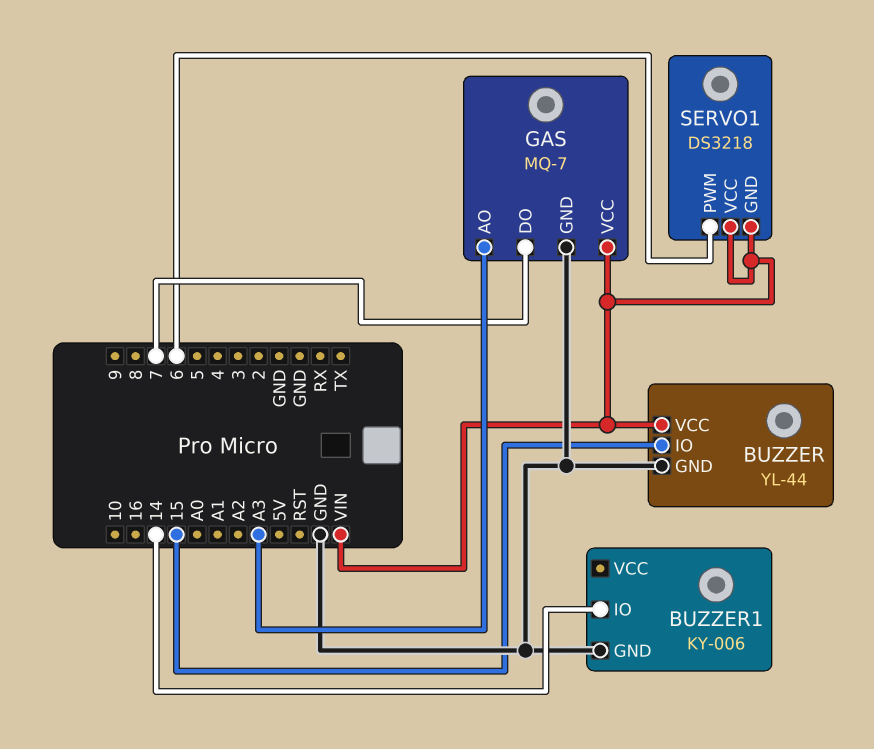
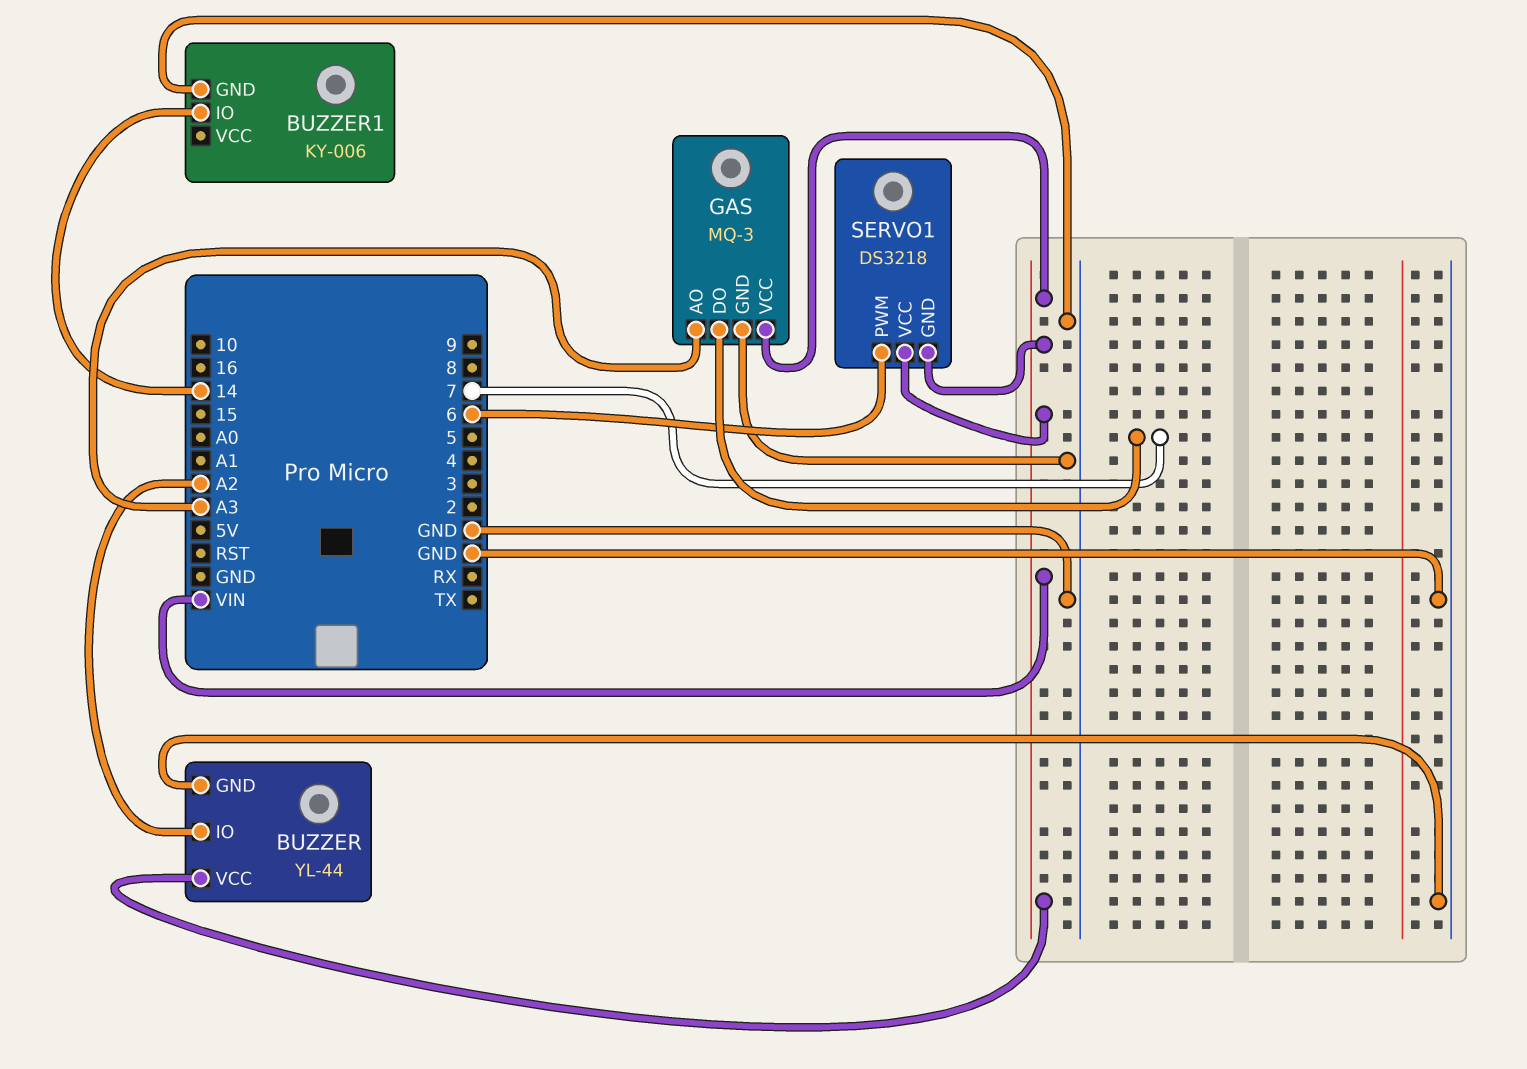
BUZZER pin IO: 15 -> A2
GAS: MQ-7 -> MQ-3

